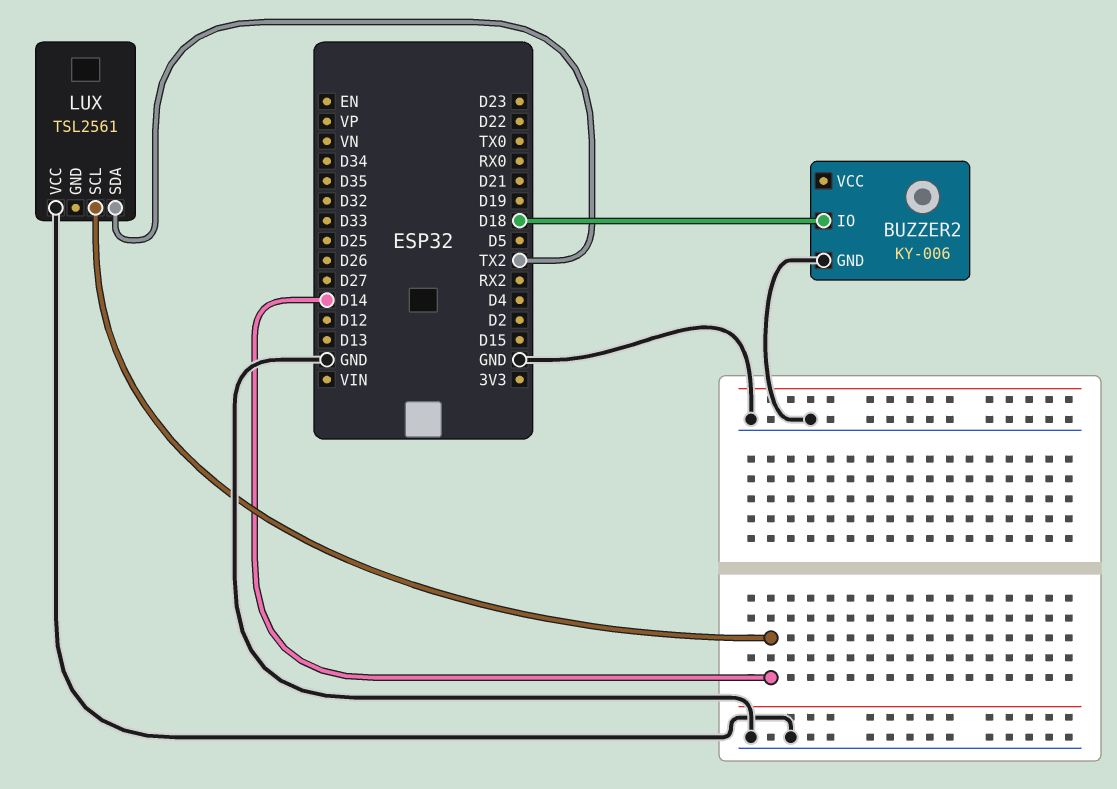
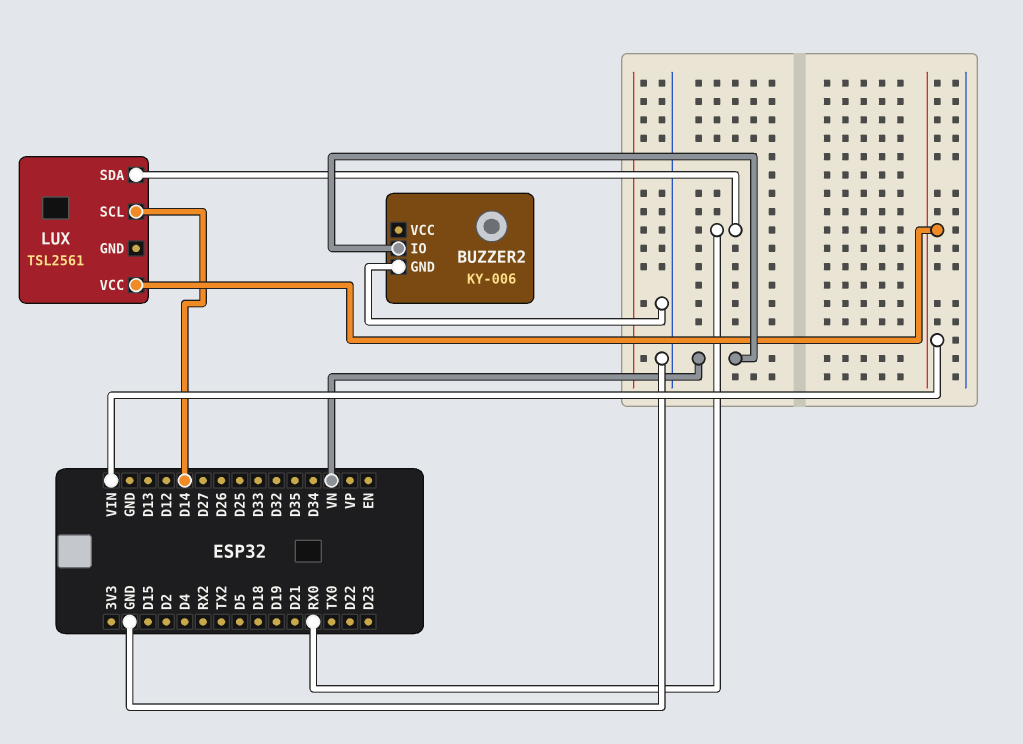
BUZZER2 pin IO: D18 -> VN
LUX pin SDA: TX2 -> RX0
LUX pin VCC: GND -> VIN

